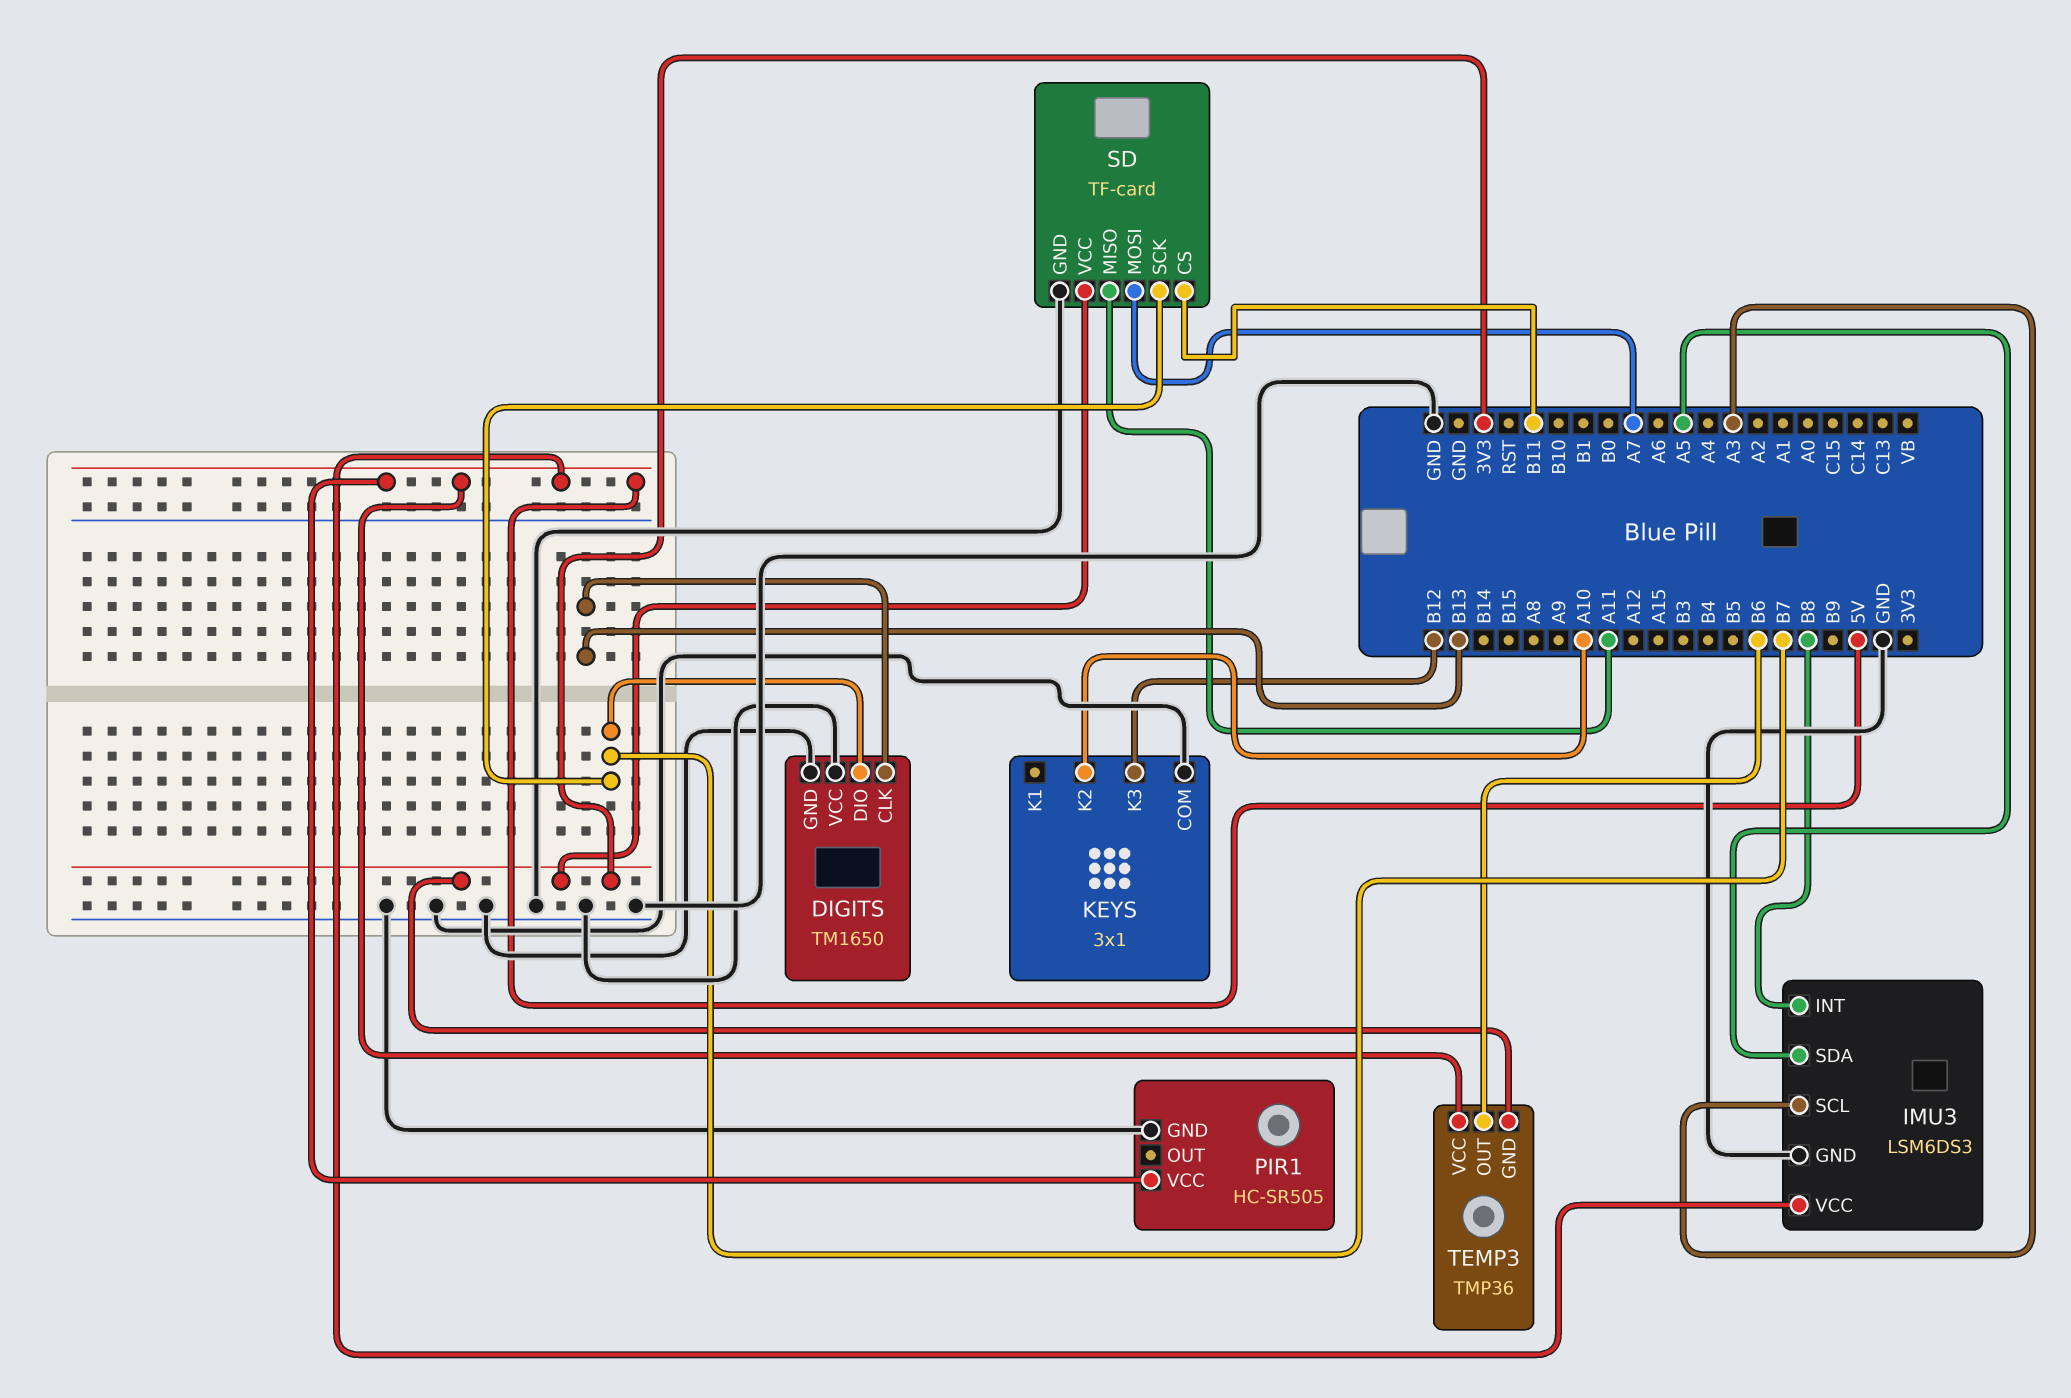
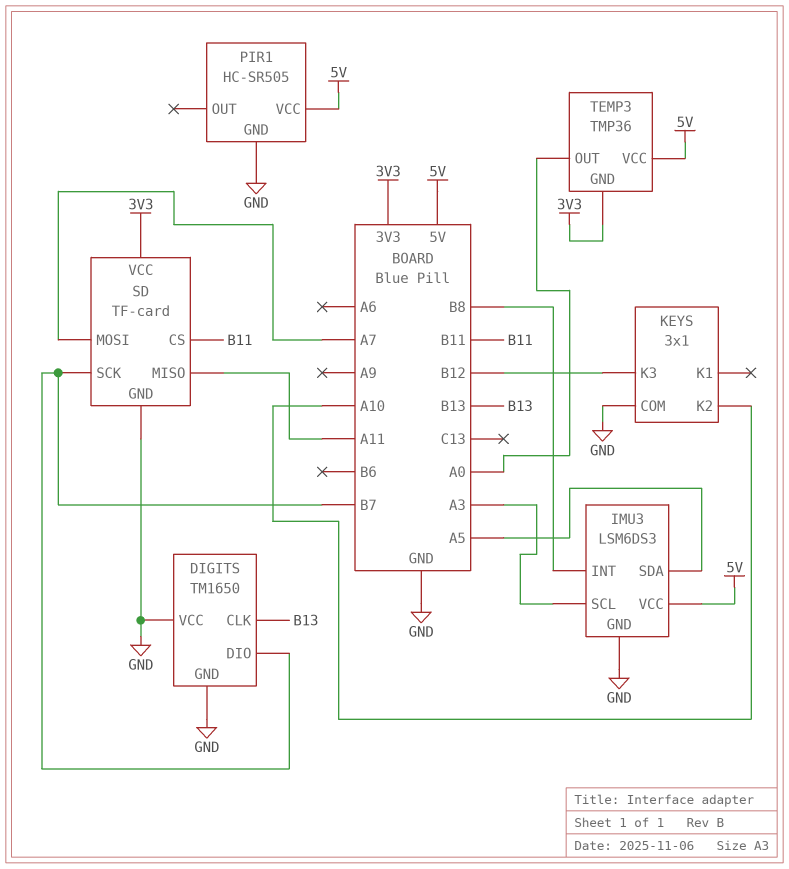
TEMP3 pin OUT: B6 -> A0

